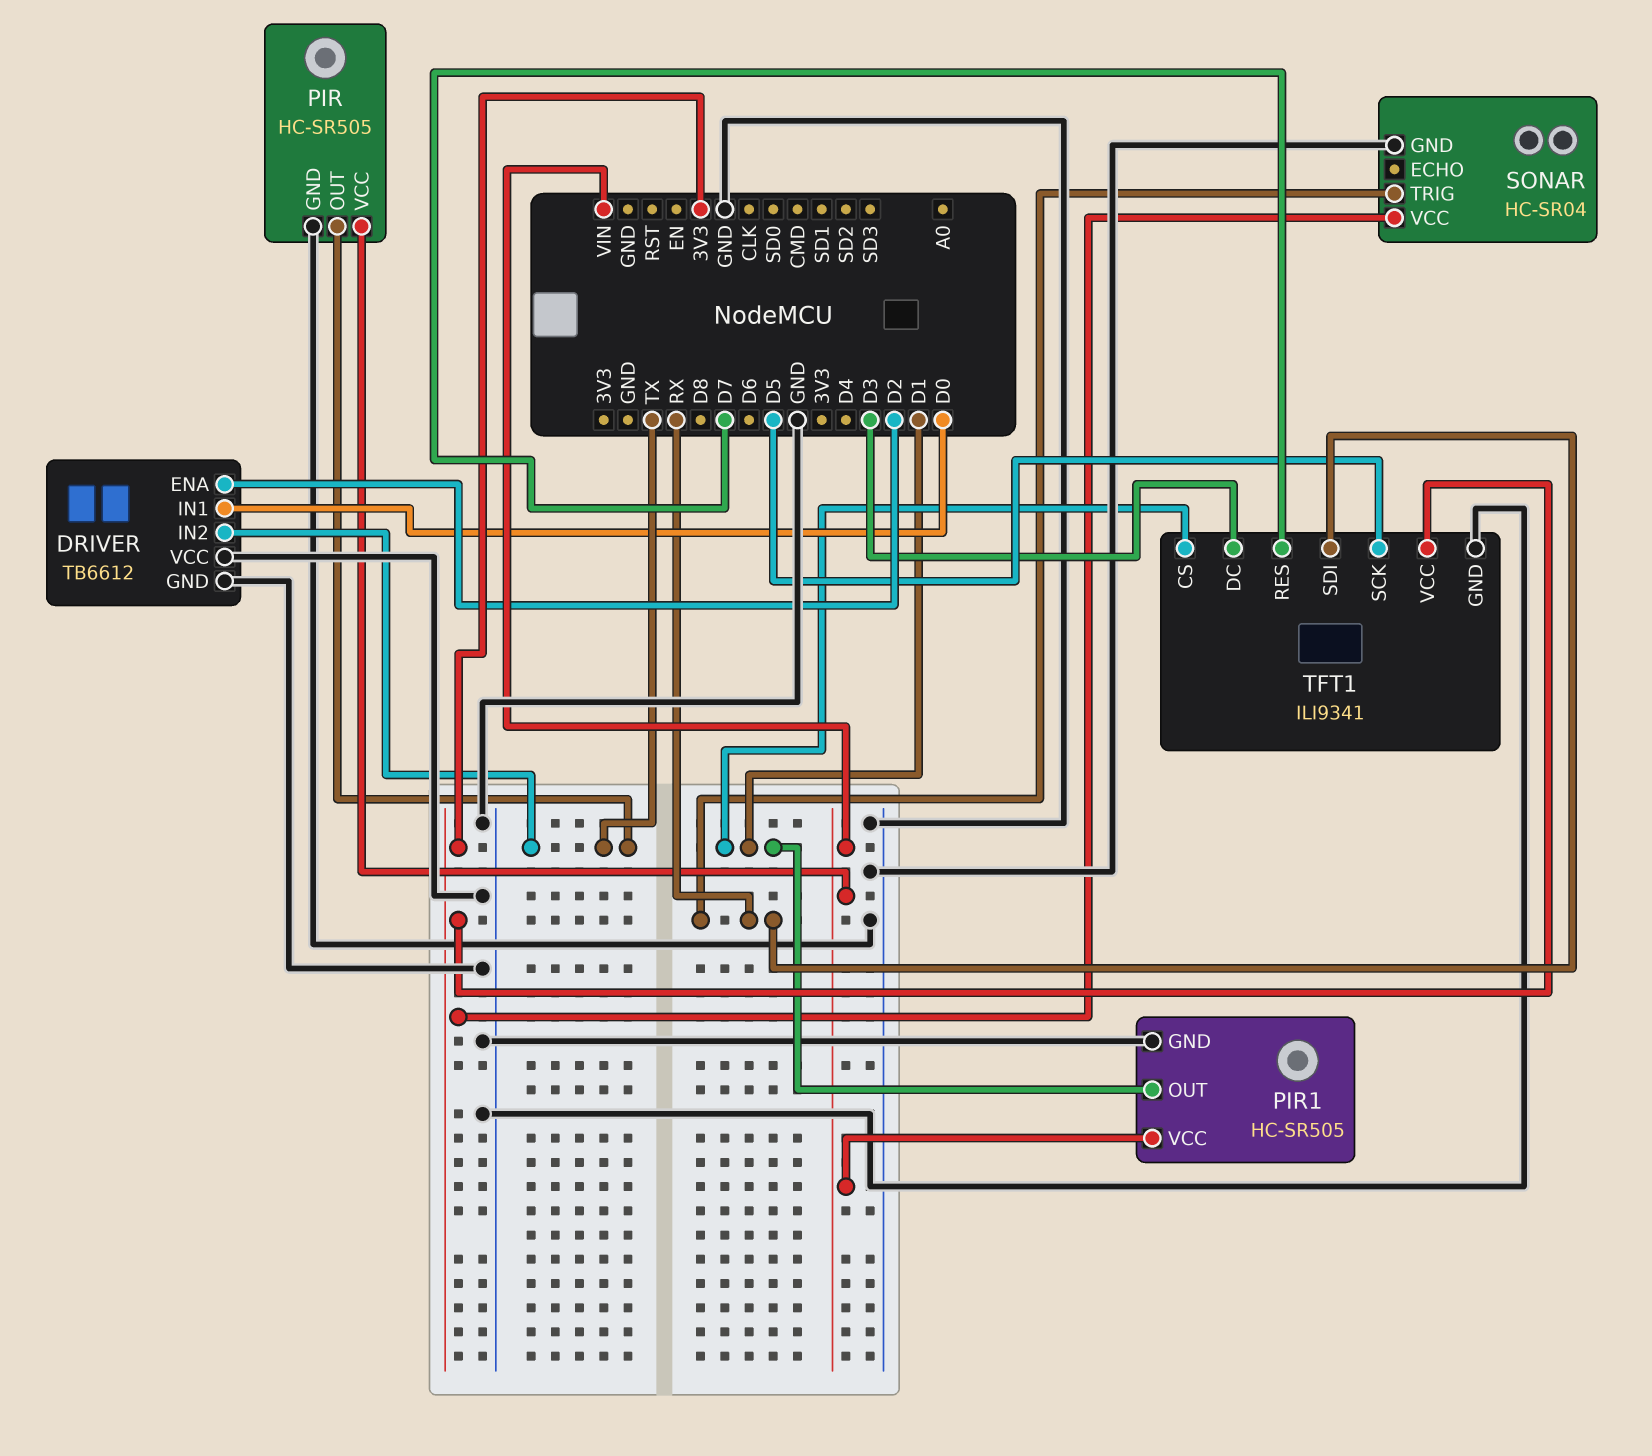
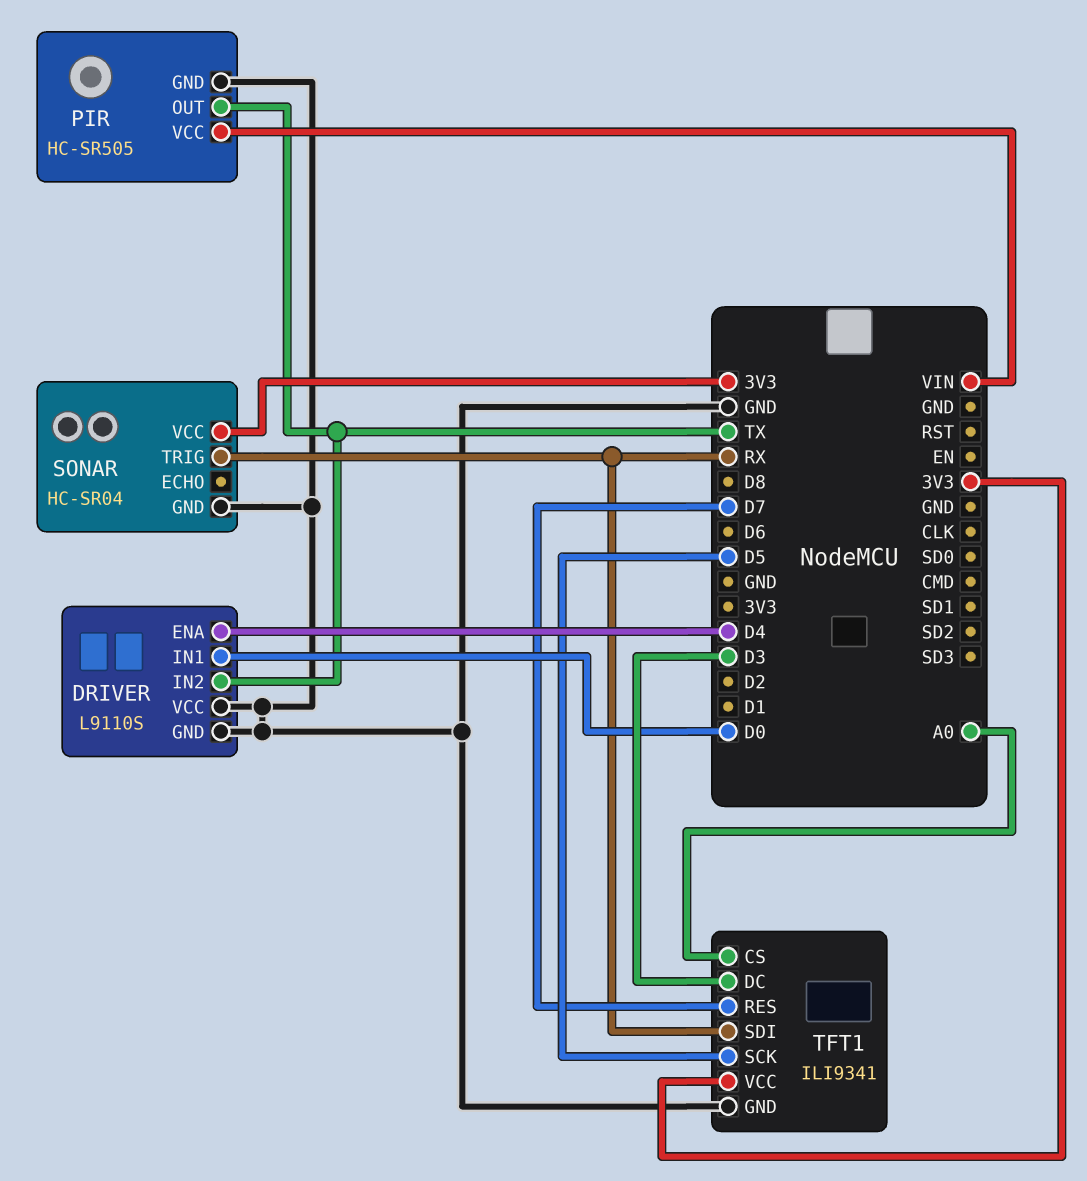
DRIVER: TB6612 -> L9110S
DRIVER pin ENA: D2 -> D4
PIR1: HC-SR505 -> none
PIR1 pin GND: GND -> none
PIR1 pin OUT: D1 -> none
PIR1 pin VCC: VIN -> none
TFT1 pin CS: D1 -> A0

